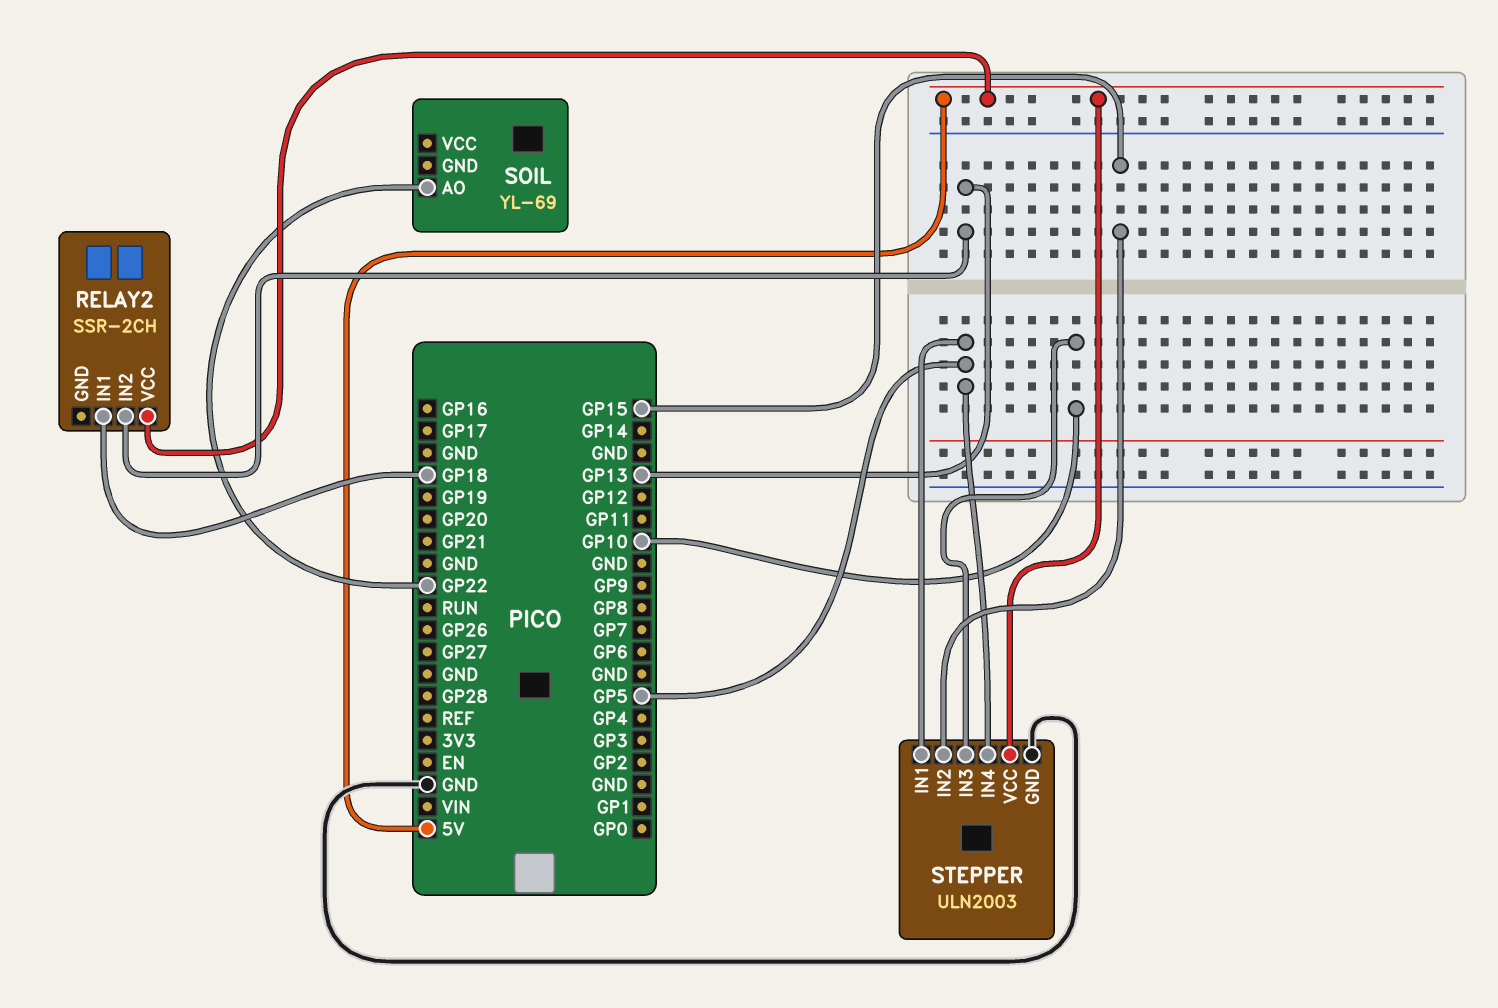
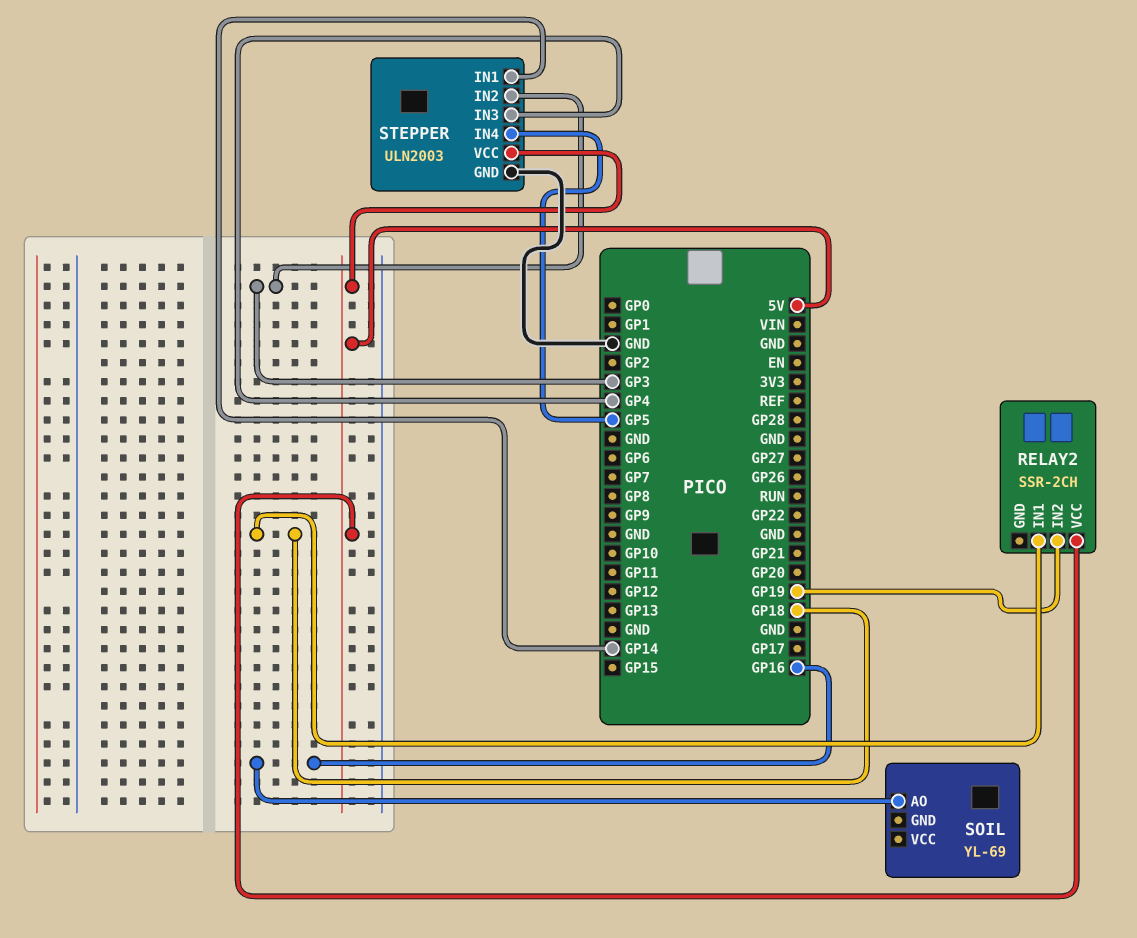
RELAY2 pin IN2: GP13 -> GP19
SOIL pin AO: GP22 -> GP16
STEPPER pin IN1: GP5 -> GP14
STEPPER pin IN2: GP15 -> GP3
STEPPER pin IN3: GP10 -> GP4

